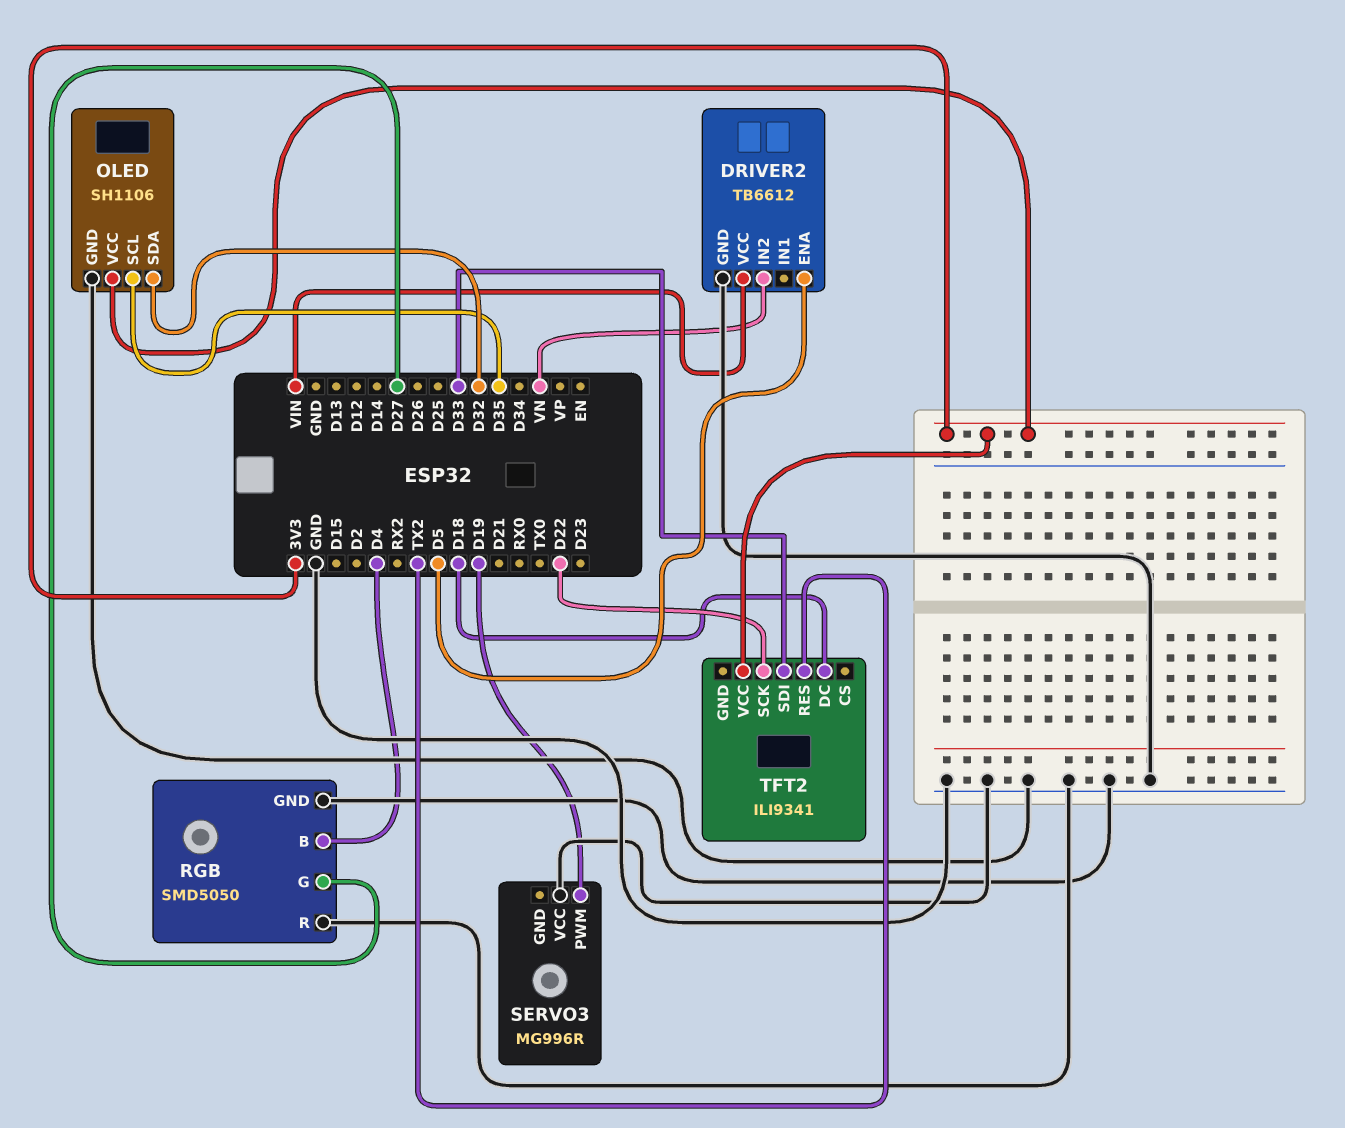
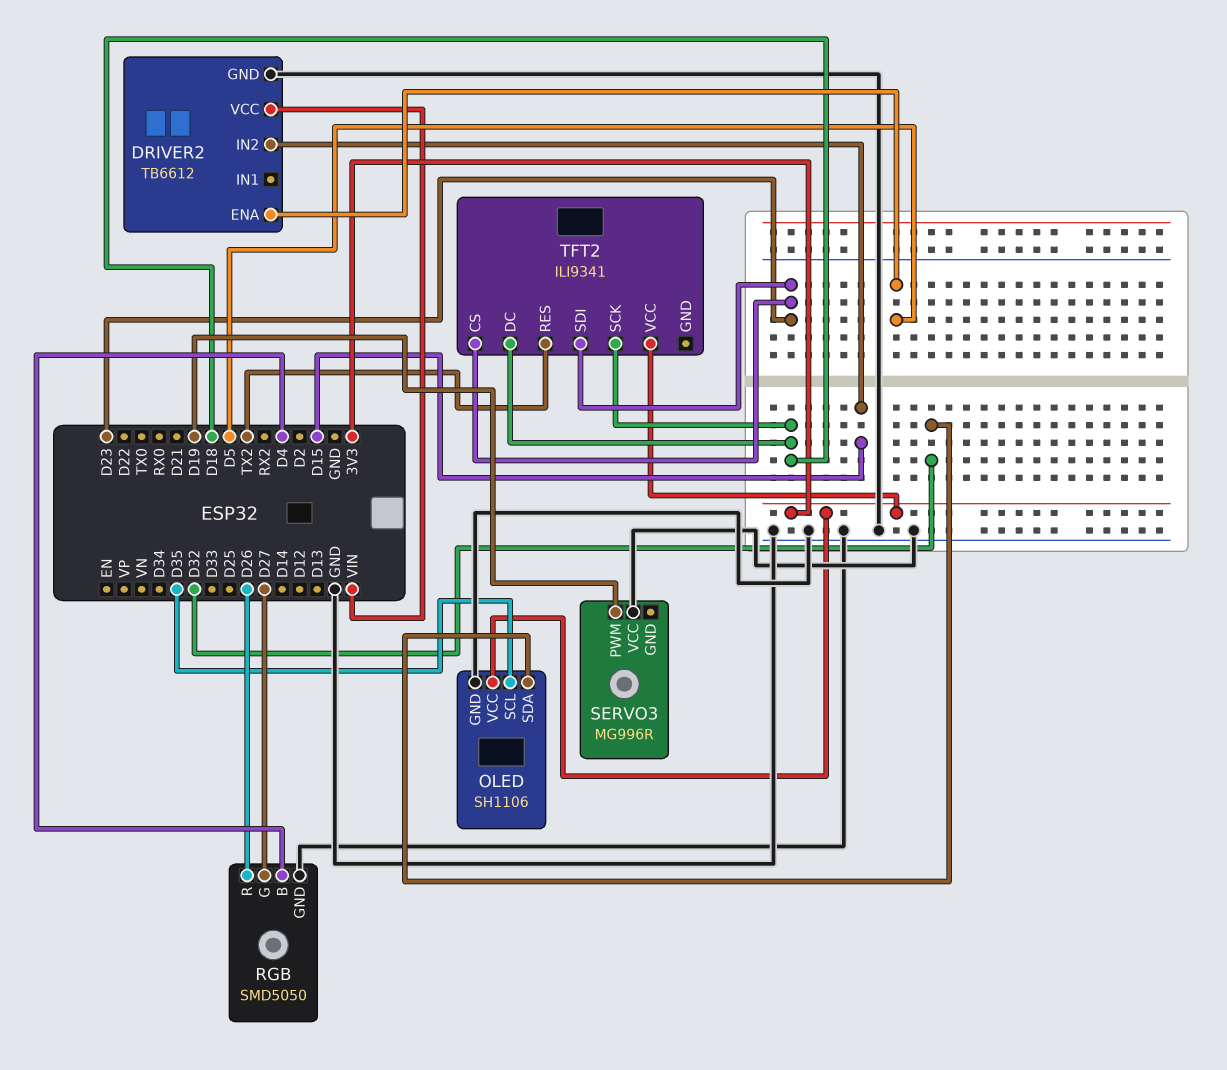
DRIVER2 pin IN2: VN -> D15
RGB pin R: GND -> D26
TFT2 pin CS: none -> D23
TFT2 pin SCK: D22 -> D18
TFT2 pin SDI: D33 -> D23

